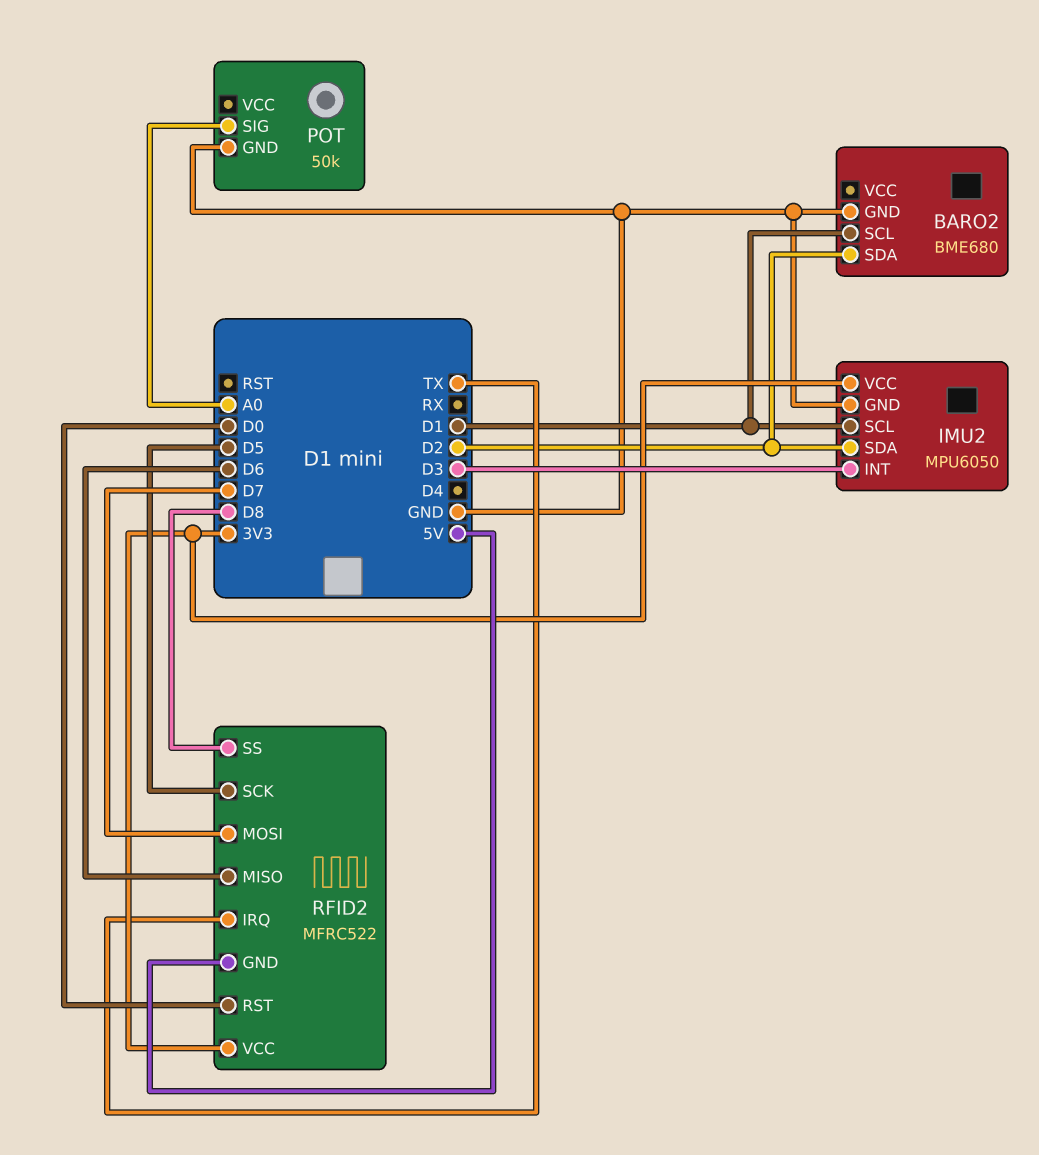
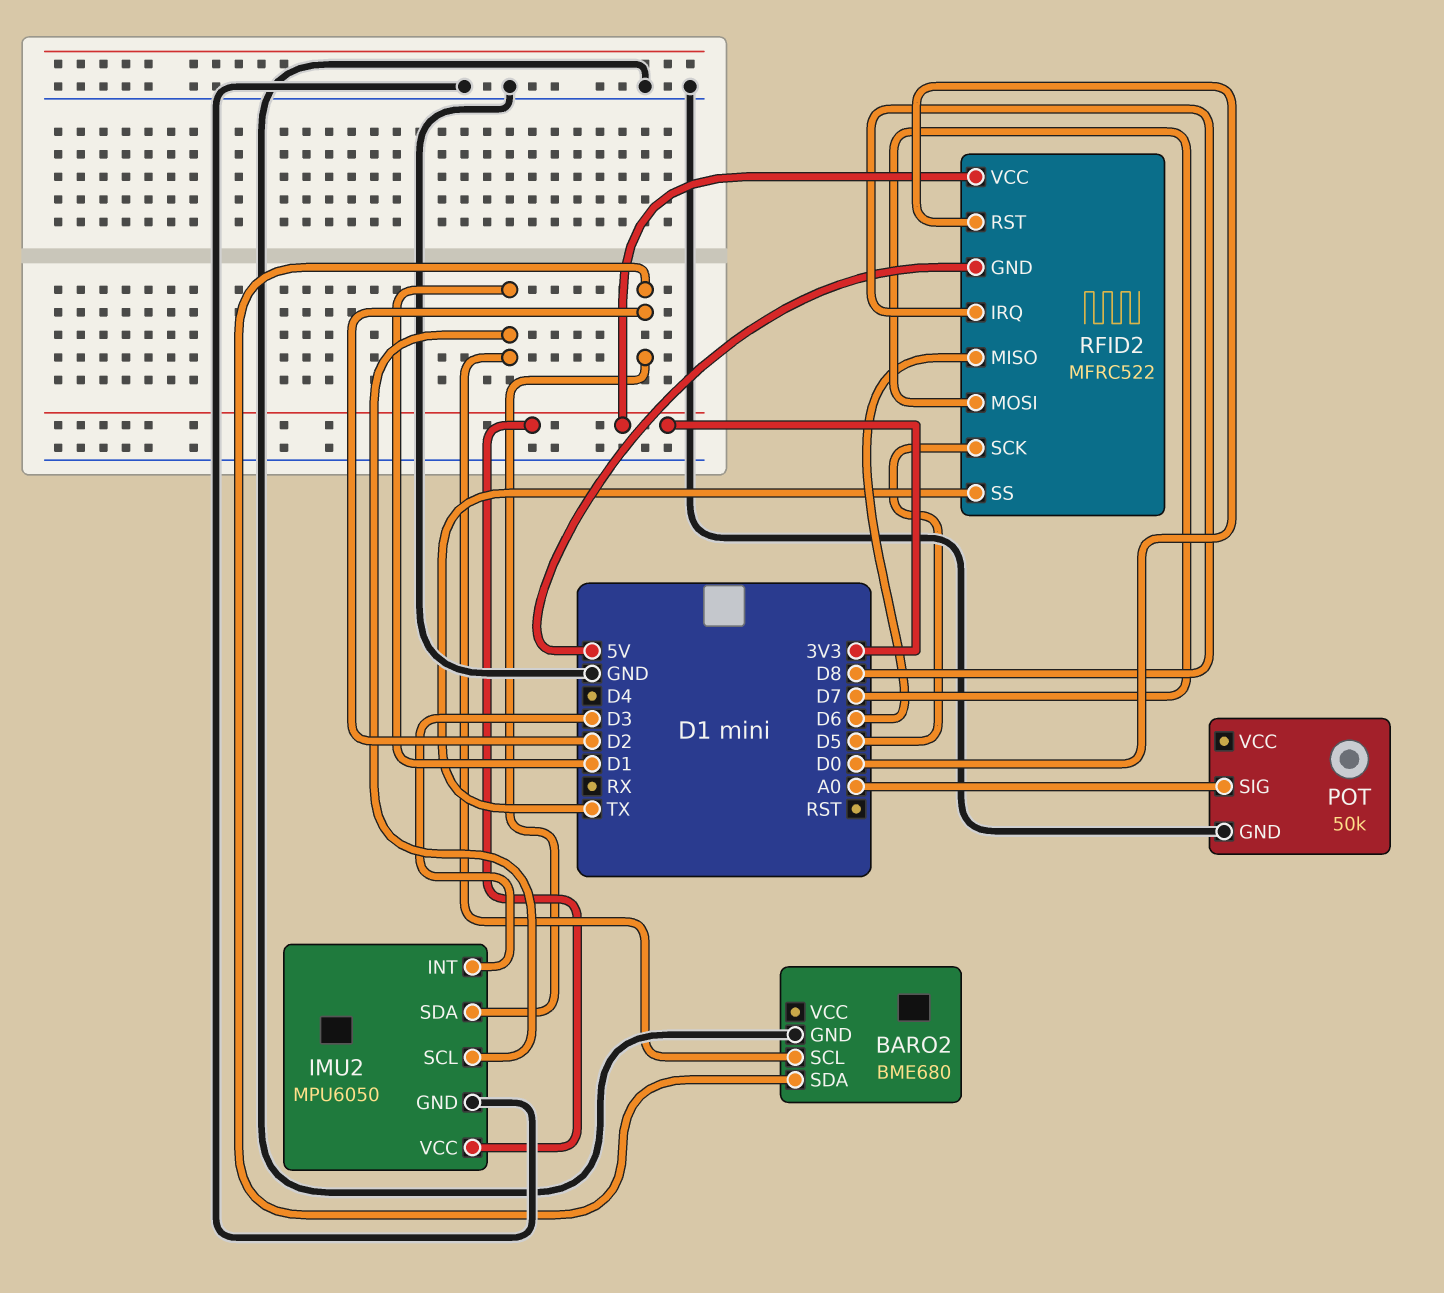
RFID2 pin IRQ: TX -> D8
RFID2 pin SS: D8 -> TX

